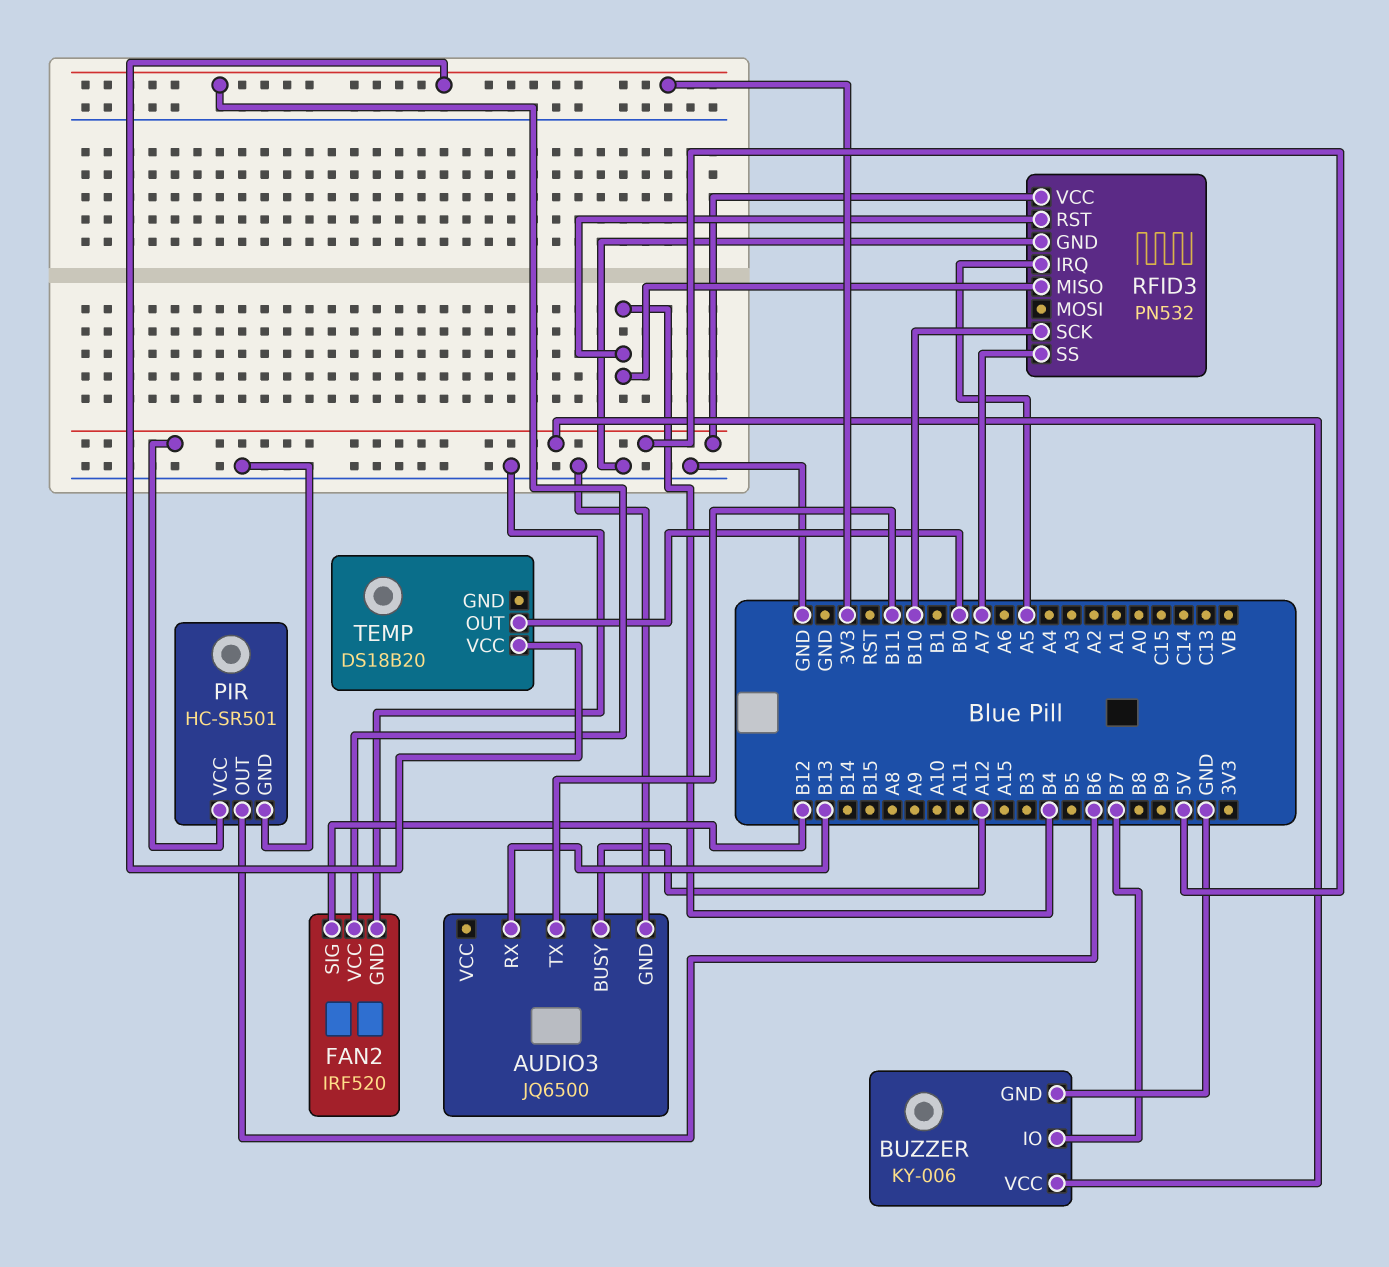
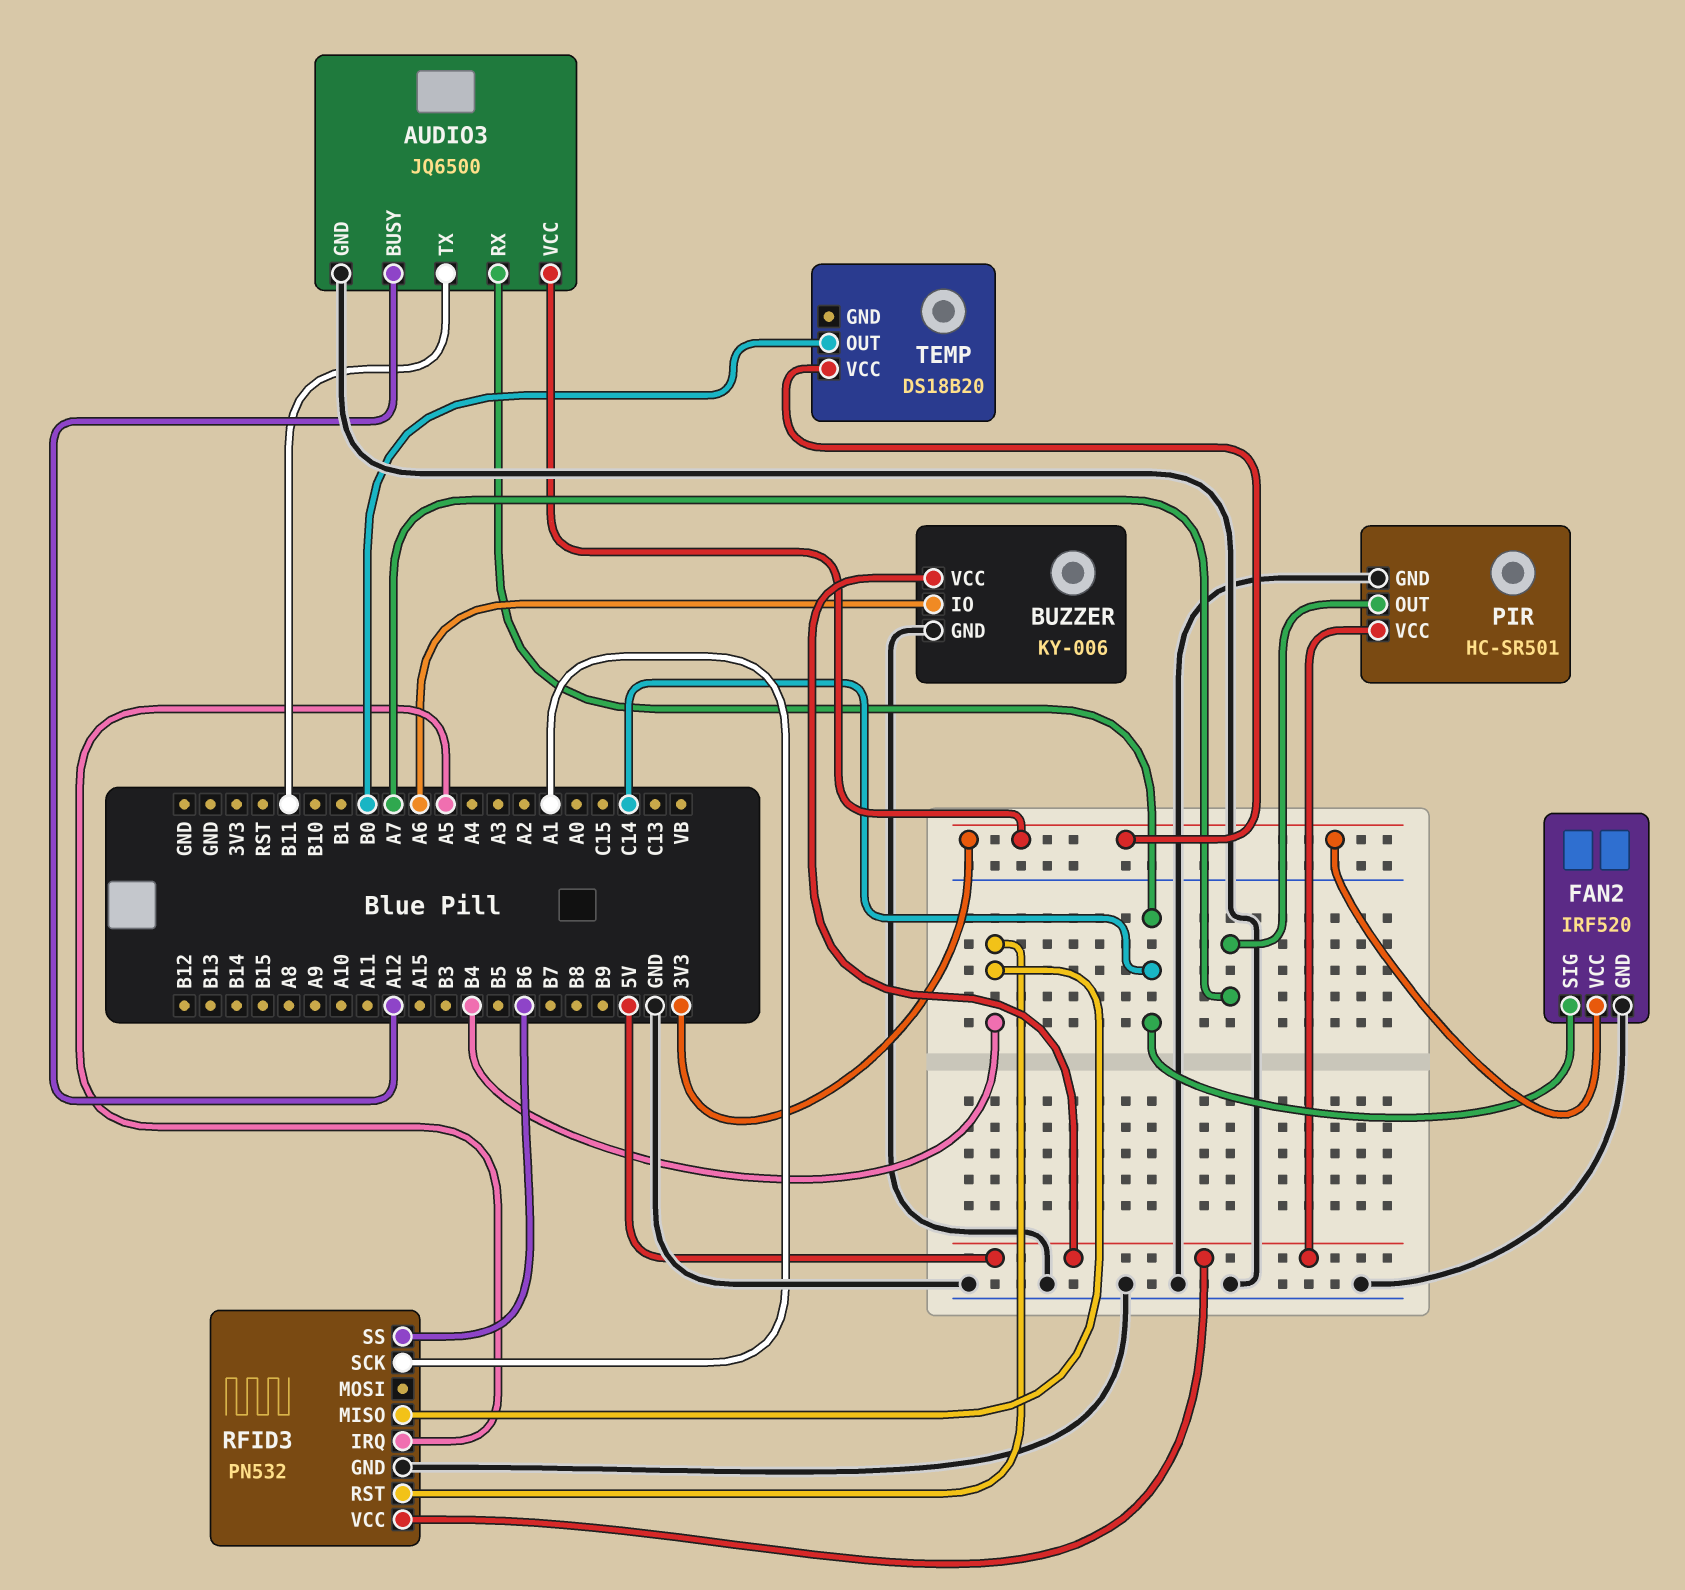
AUDIO3 pin RX: B13 -> C14
AUDIO3 pin VCC: none -> 3V3
BUZZER pin IO: B7 -> A6
FAN2 pin SIG: B12 -> C14
PIR pin OUT: B6 -> A7
RFID3 pin SCK: B10 -> A1
RFID3 pin SS: A7 -> B6

